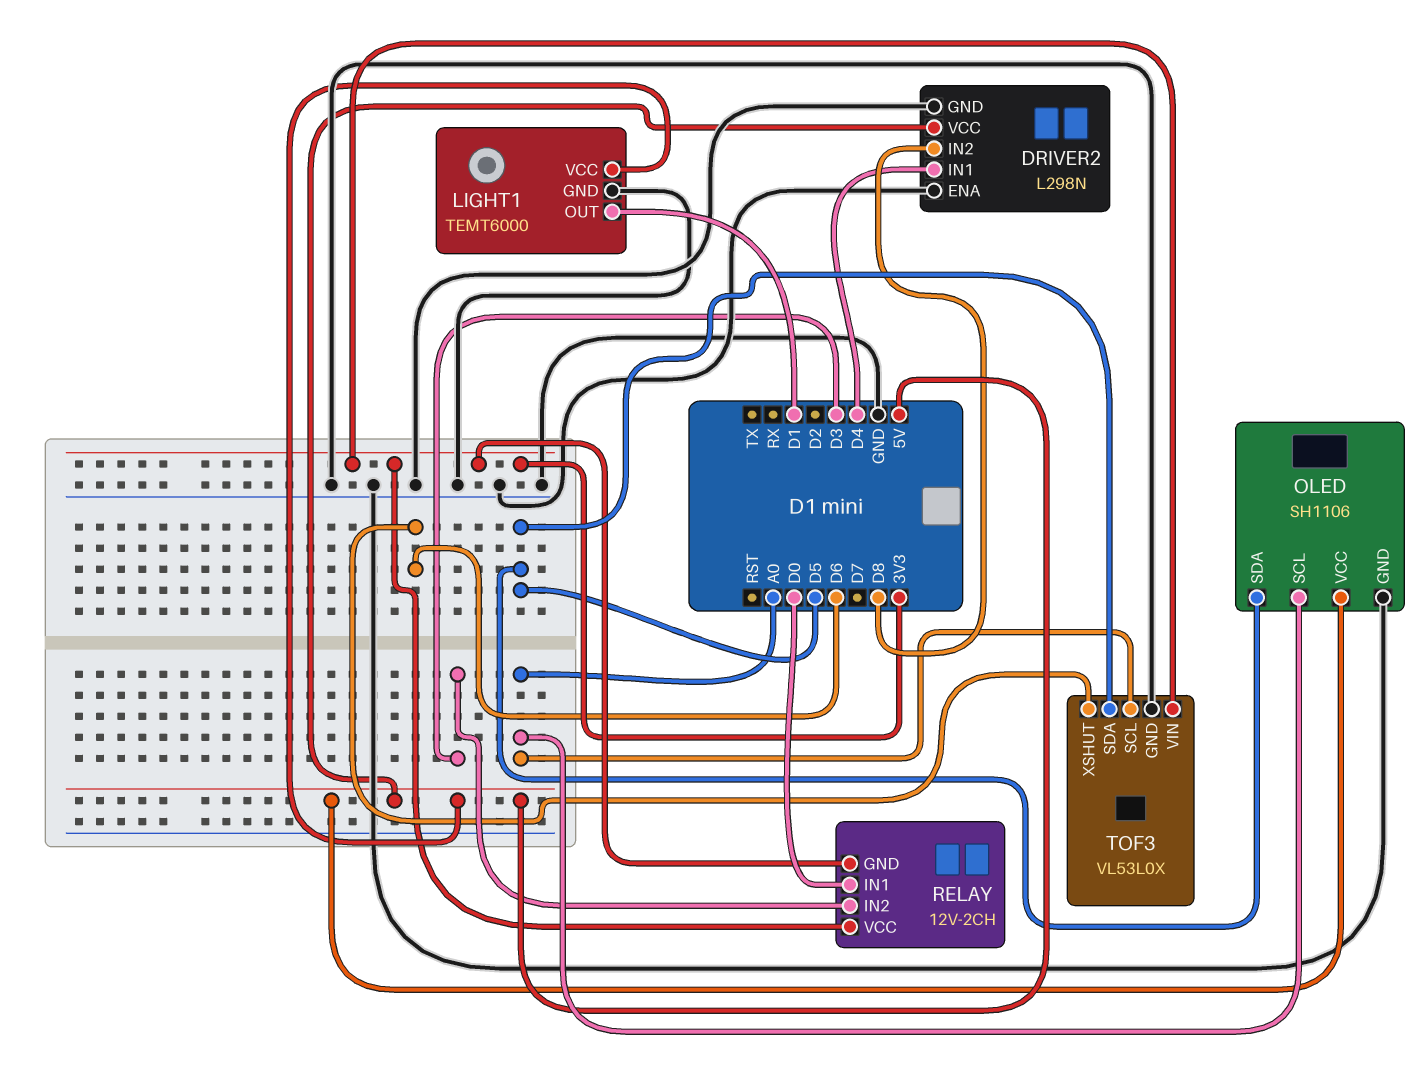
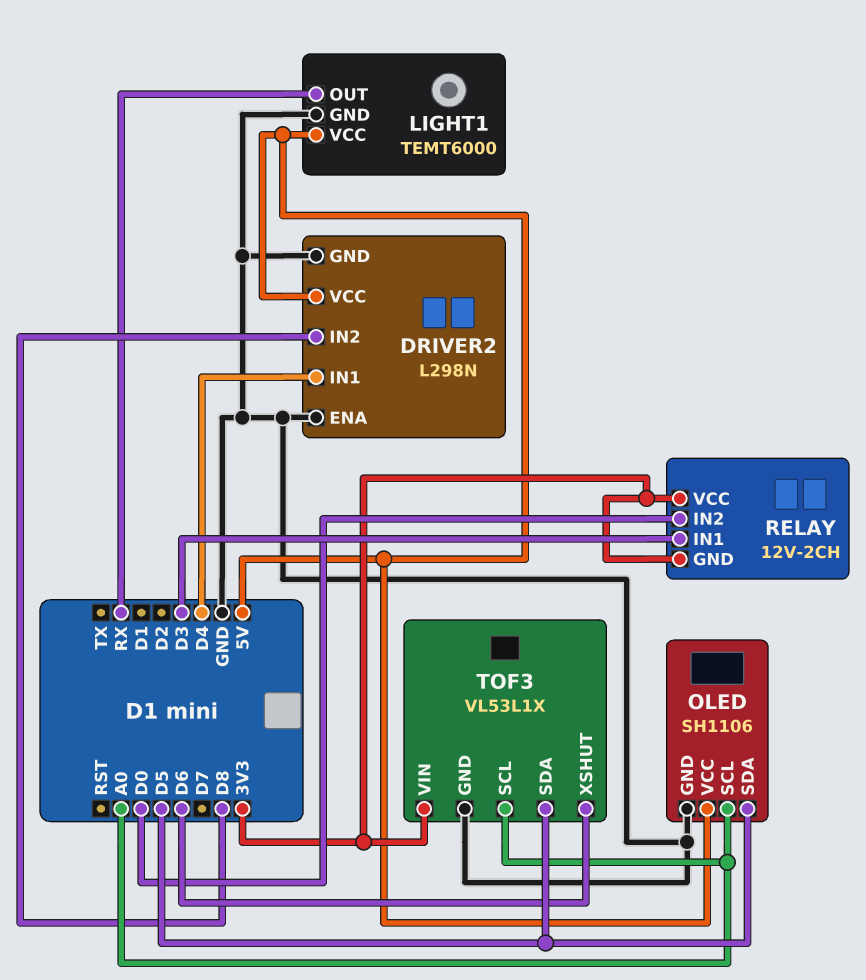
LIGHT1 pin OUT: D1 -> RX
RELAY pin IN1: D0 -> D3
RELAY pin IN2: D3 -> D0
TOF3: VL53L0X -> VL53L1X

